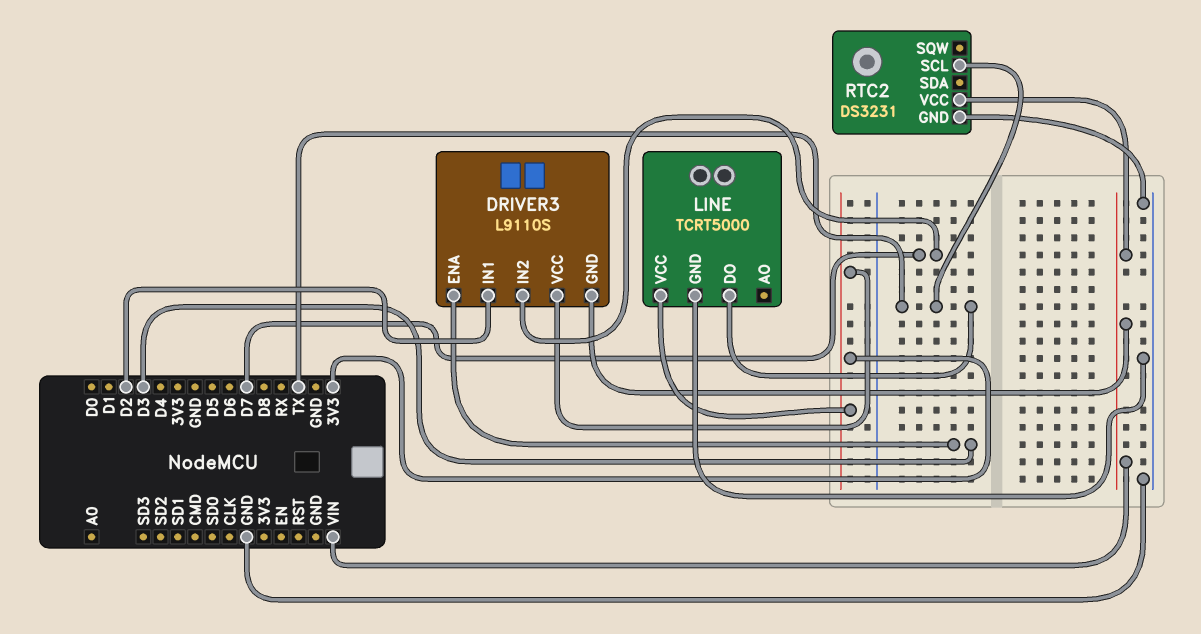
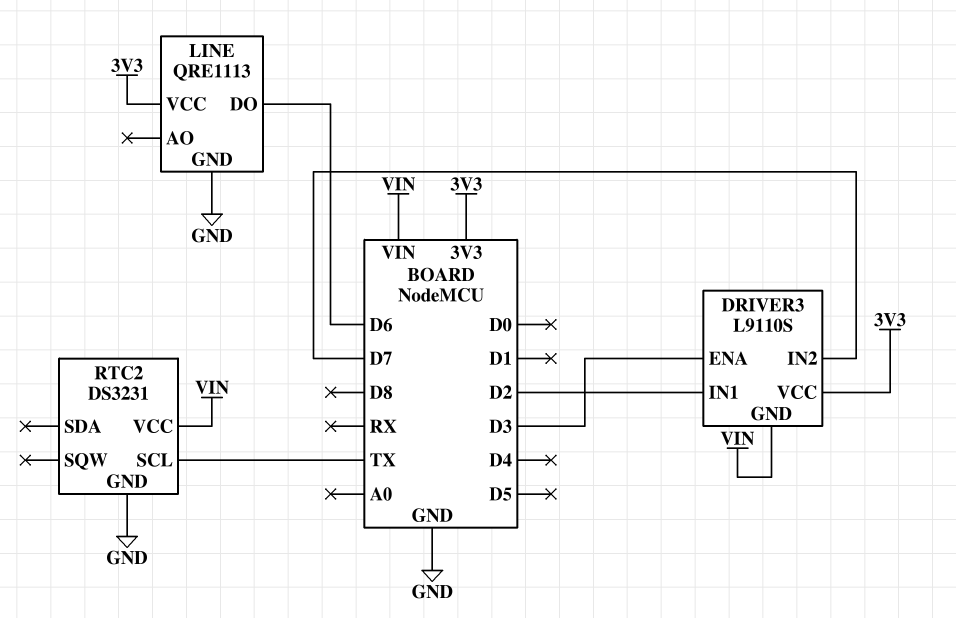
LINE: TCRT5000 -> QRE1113
LINE pin DO: TX -> D6

